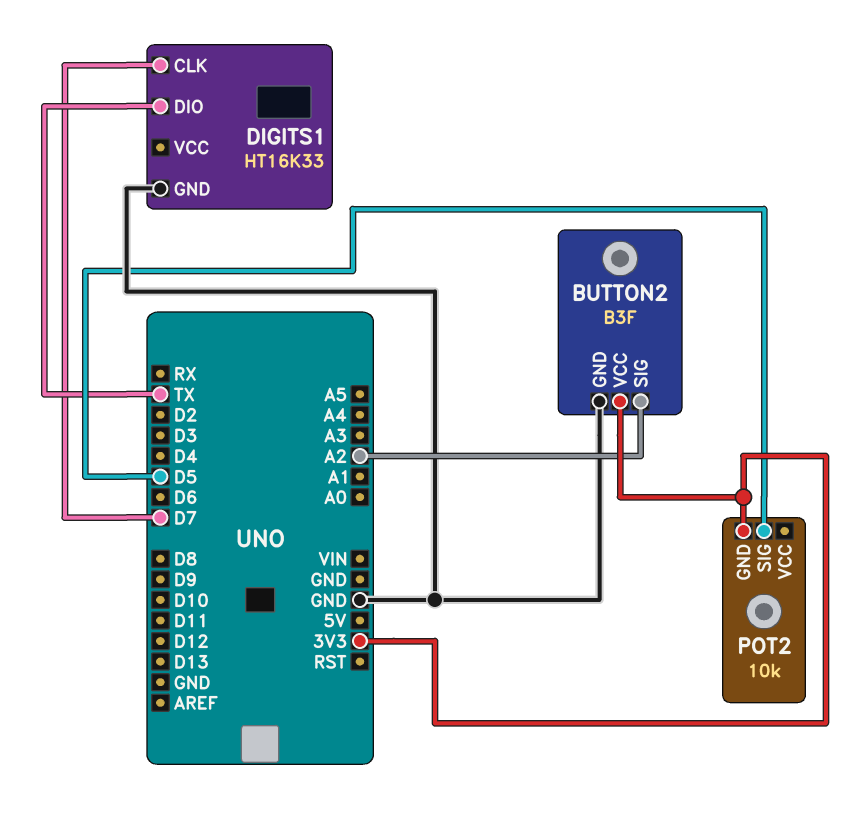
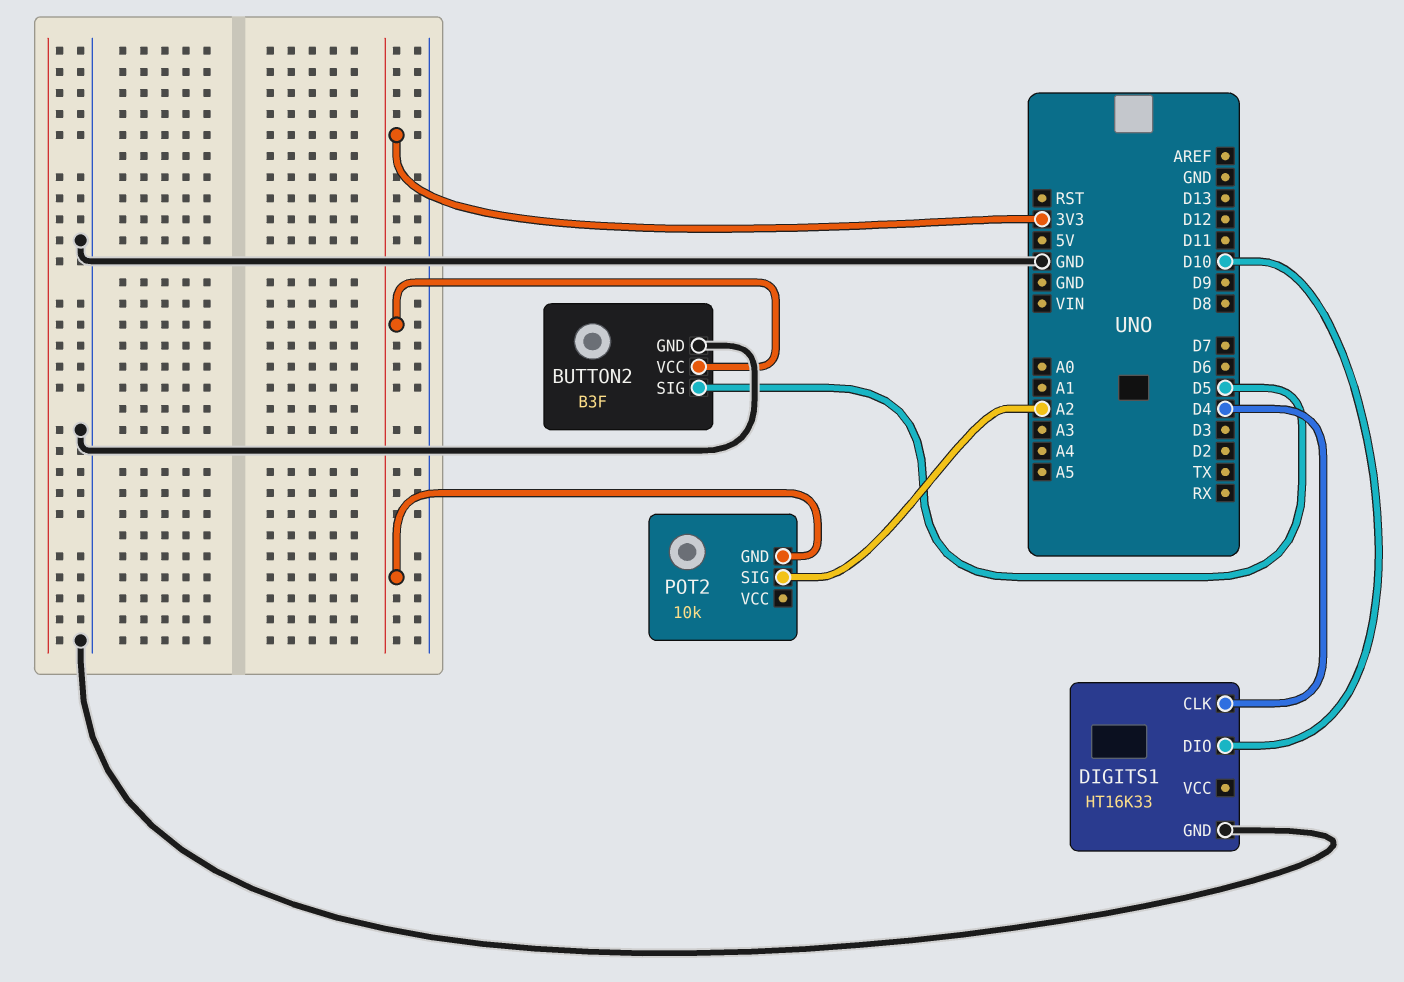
BUTTON2 pin SIG: A2 -> D5
DIGITS1 pin CLK: D7 -> D4
DIGITS1 pin DIO: TX -> D10
POT2 pin SIG: D5 -> A2

